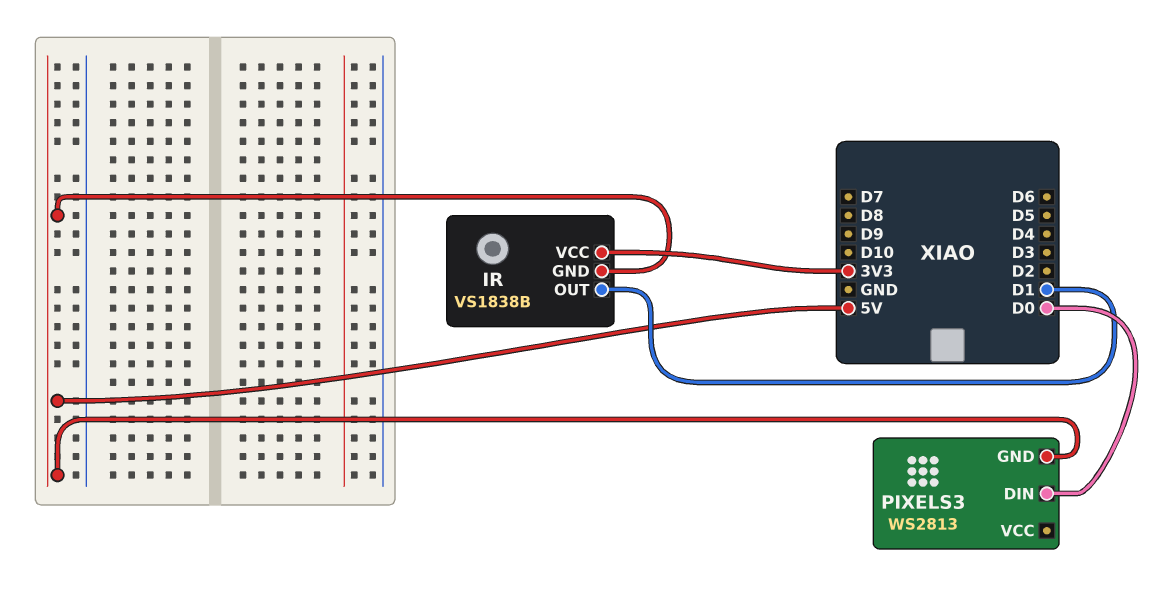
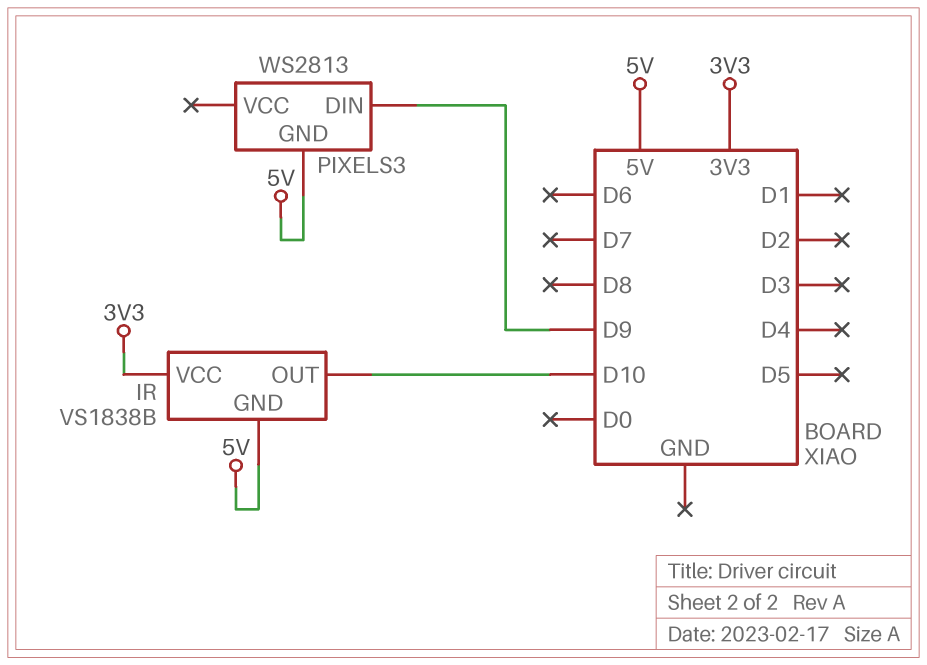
IR pin OUT: D1 -> D10
PIXELS3 pin DIN: D0 -> D9

